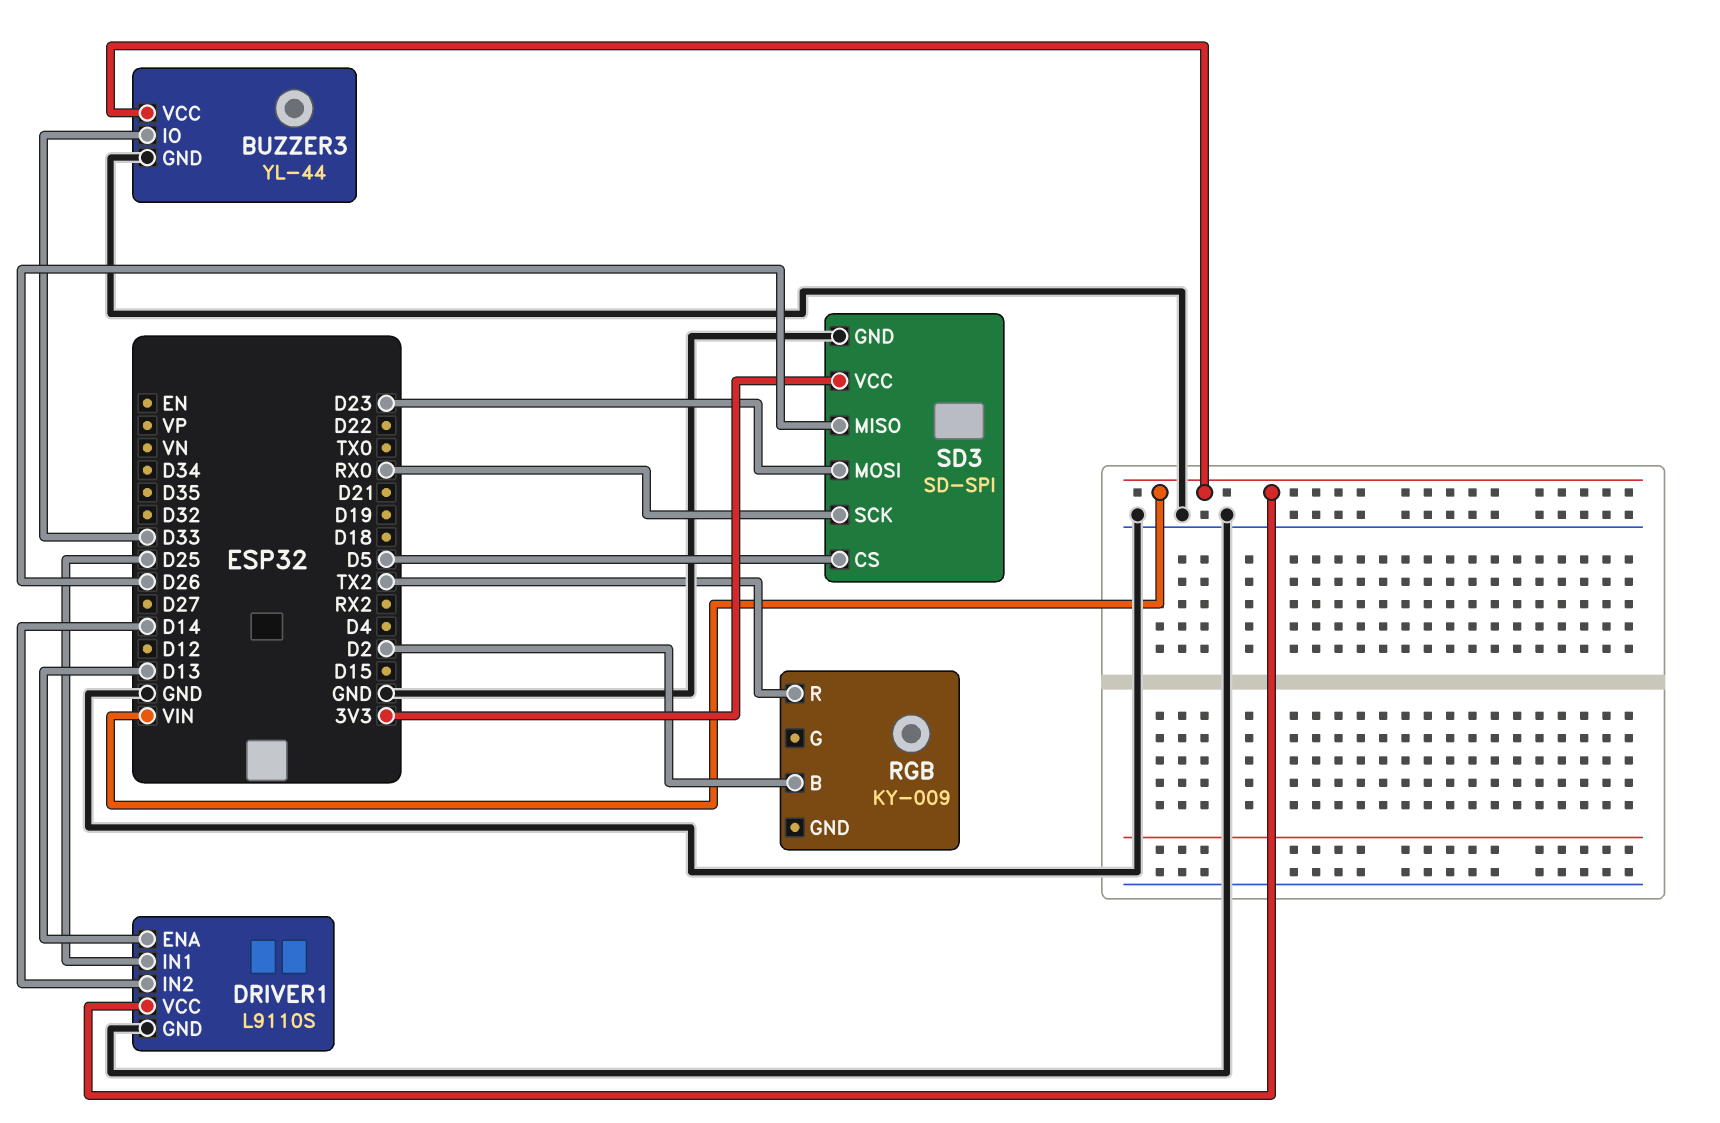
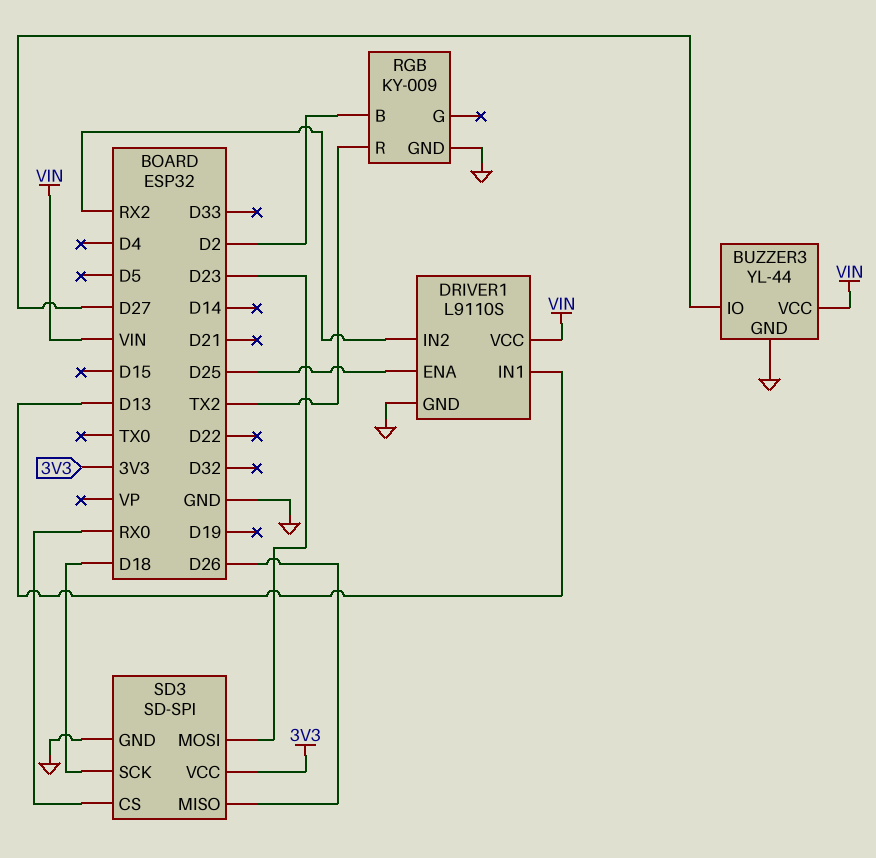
BUZZER3 pin IO: D33 -> D27
DRIVER1 pin ENA: D13 -> D25
DRIVER1 pin IN1: D25 -> D13
DRIVER1 pin IN2: D14 -> RX2
RGB pin GND: none -> GND
SD3 pin CS: D5 -> RX0
SD3 pin SCK: RX0 -> D18

